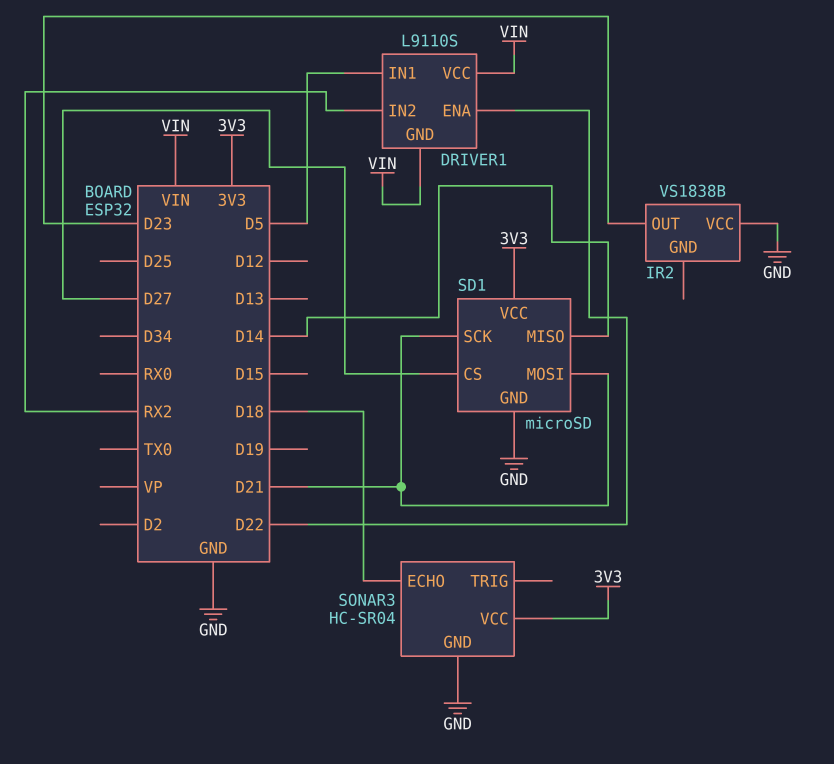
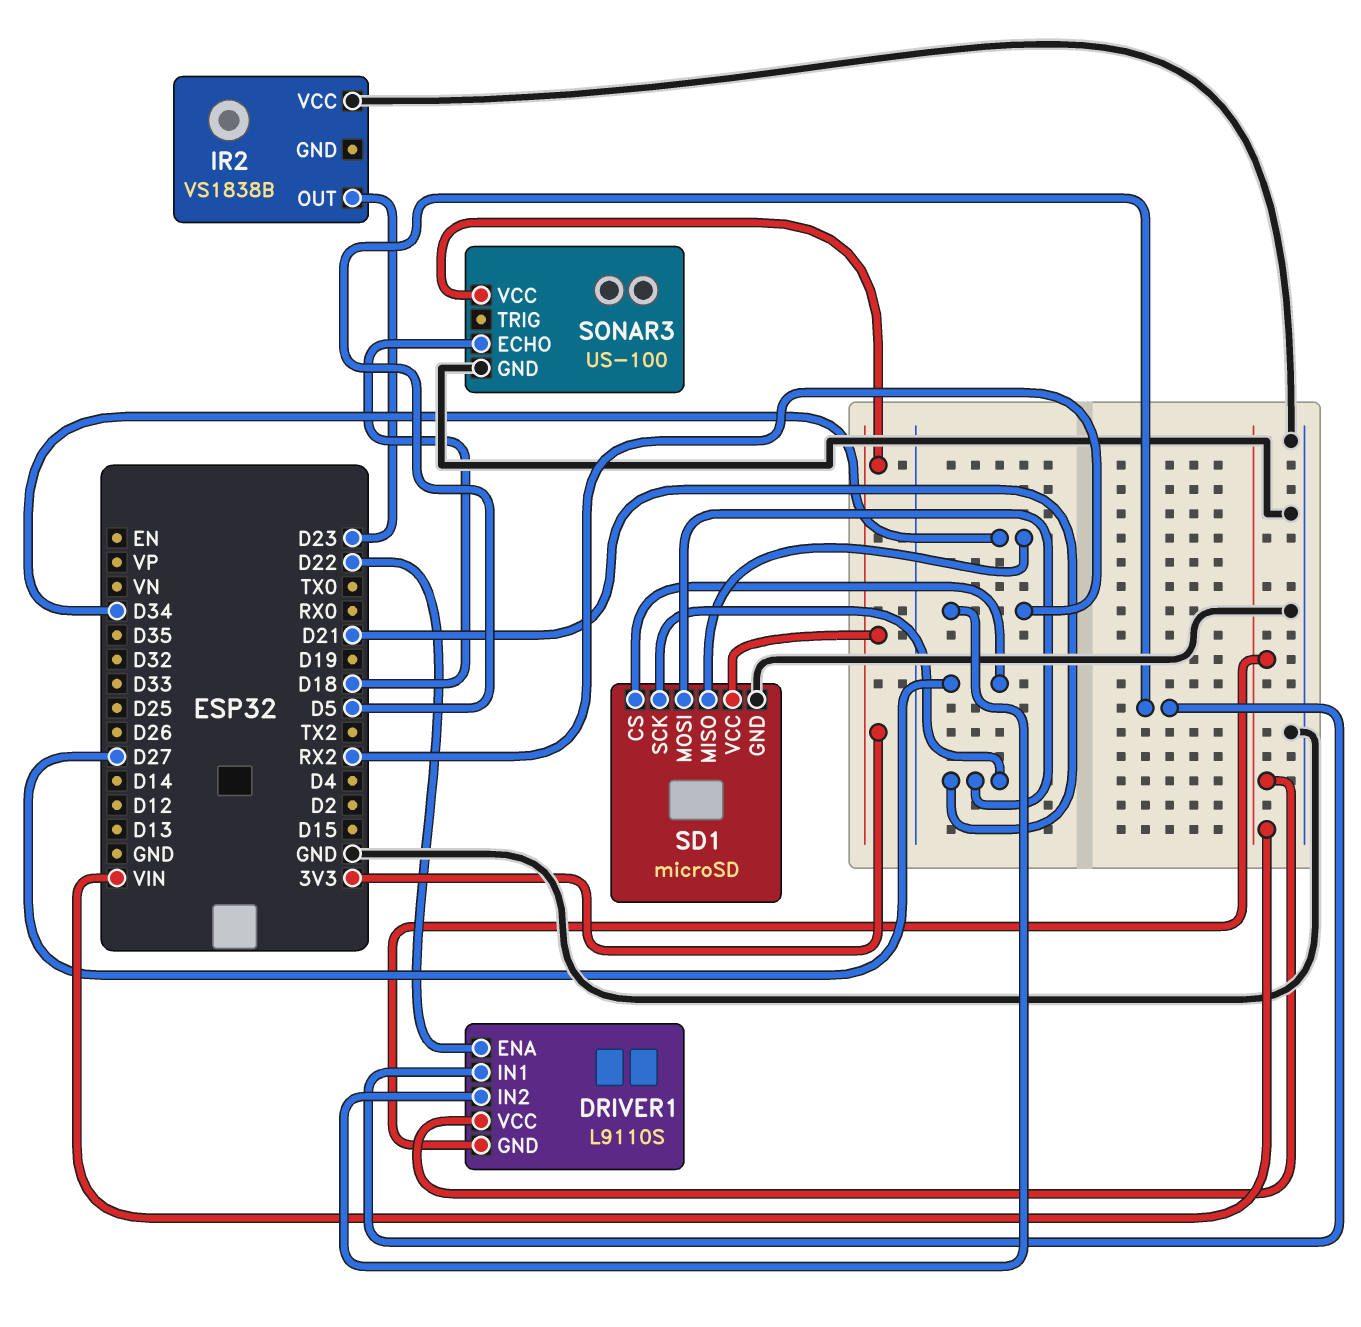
SD1 pin MISO: D14 -> D34
SONAR3: HC-SR04 -> US-100

